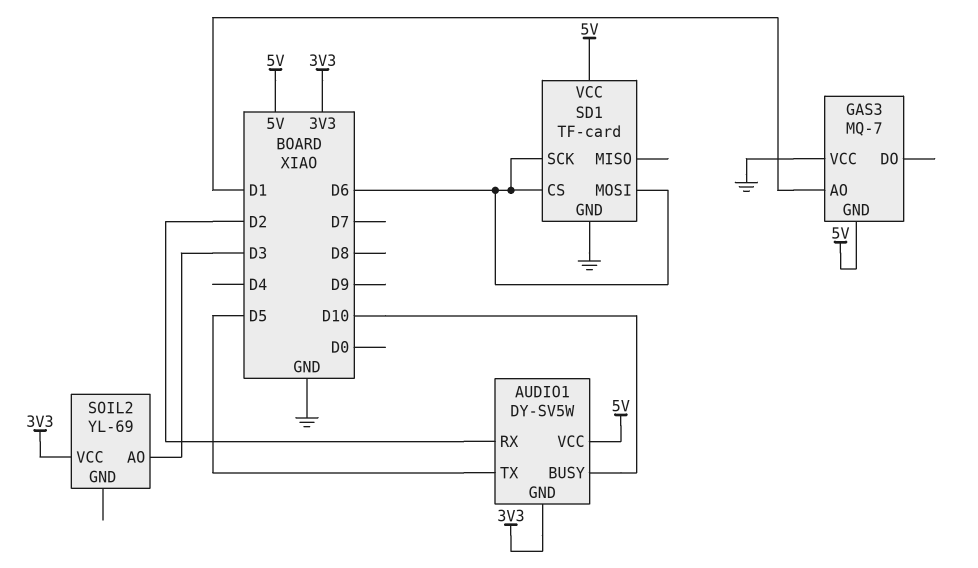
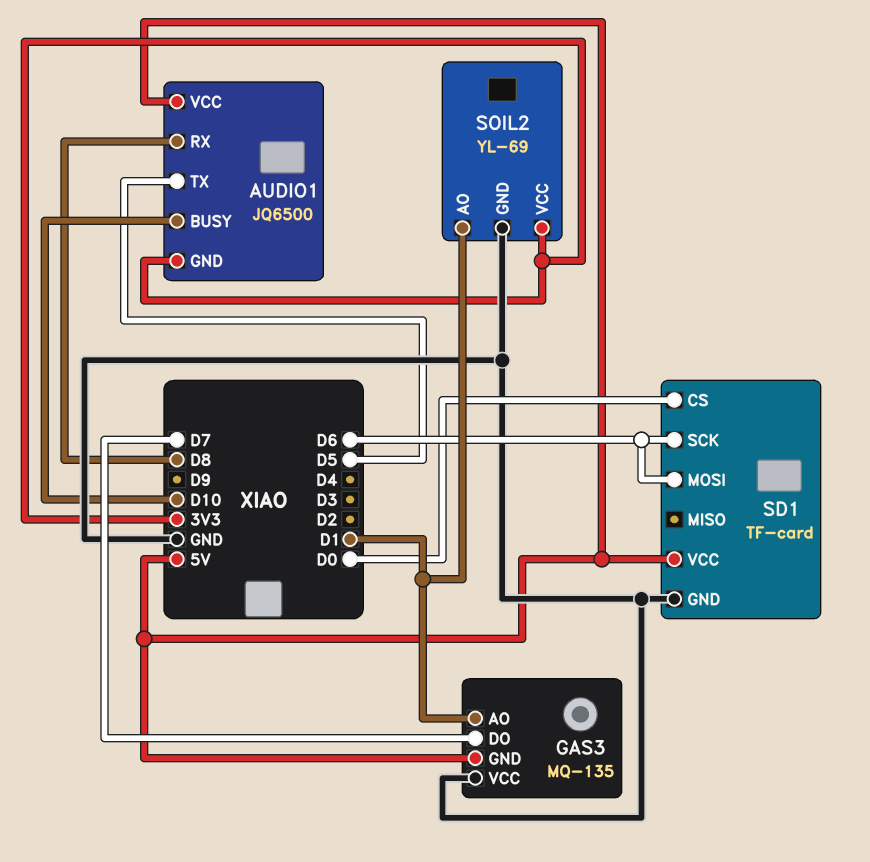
AUDIO1: DY-SV5W -> JQ6500
AUDIO1 pin RX: D2 -> D8
GAS3: MQ-7 -> MQ-135
GAS3 pin DO: none -> D7
SD1 pin CS: D6 -> D0
SOIL2 pin AO: D3 -> D1
SOIL2 pin GND: none -> GND

